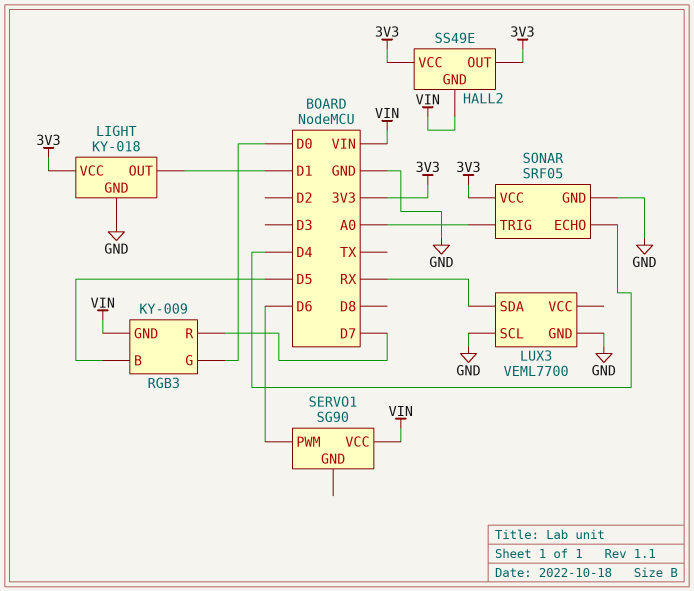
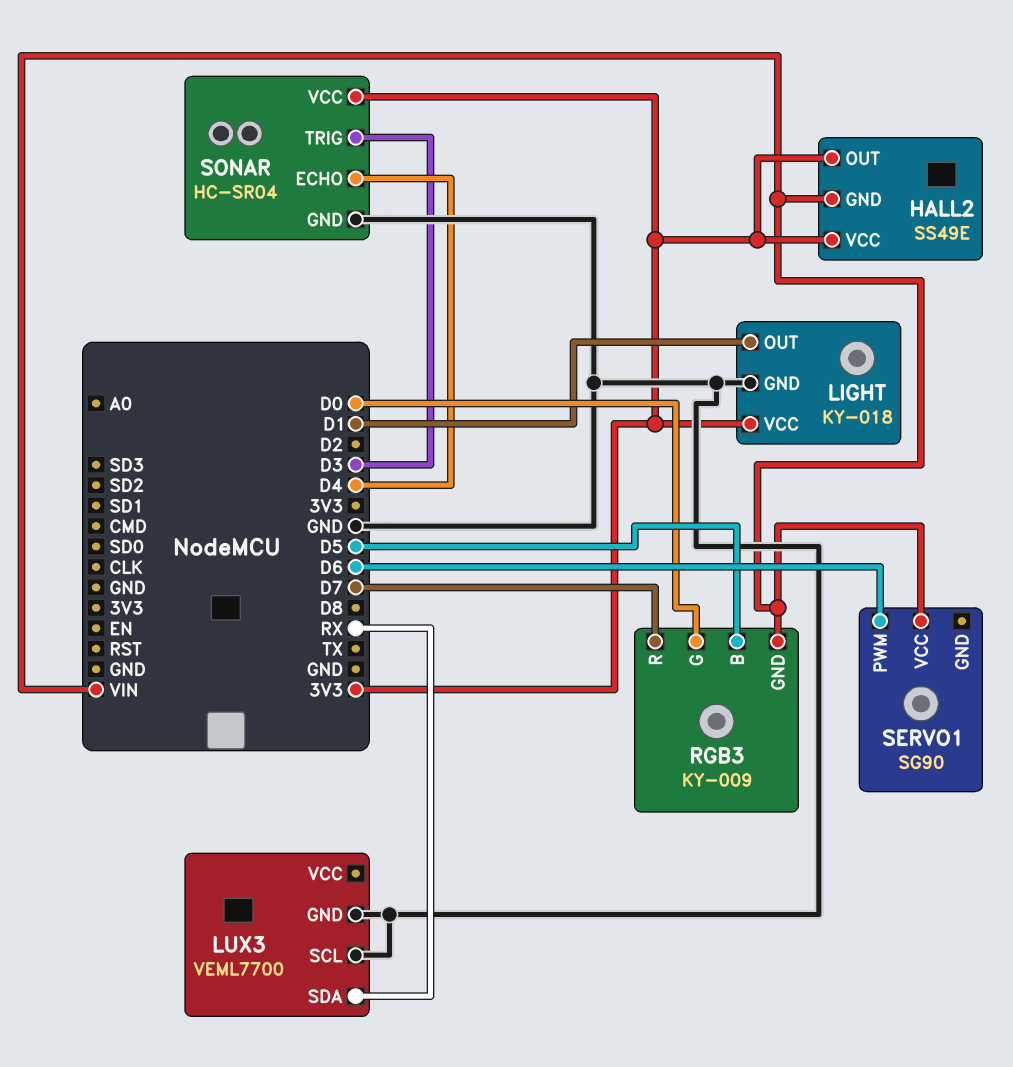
SONAR: SRF05 -> HC-SR04
SONAR pin TRIG: A0 -> D3

